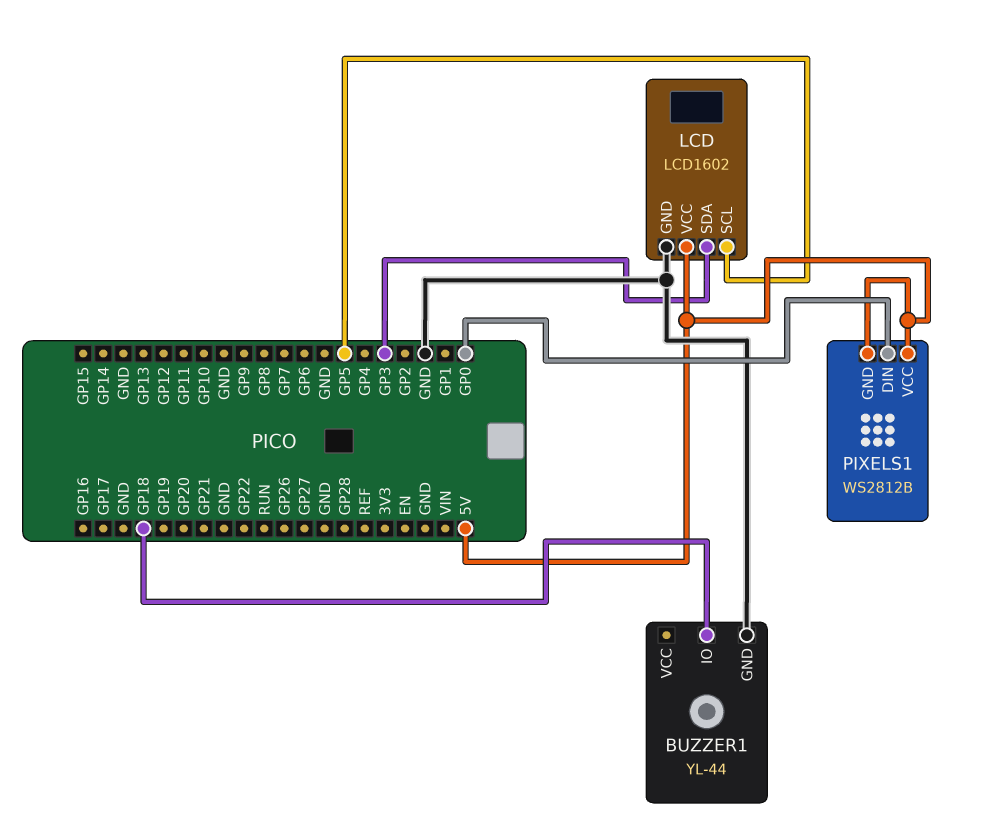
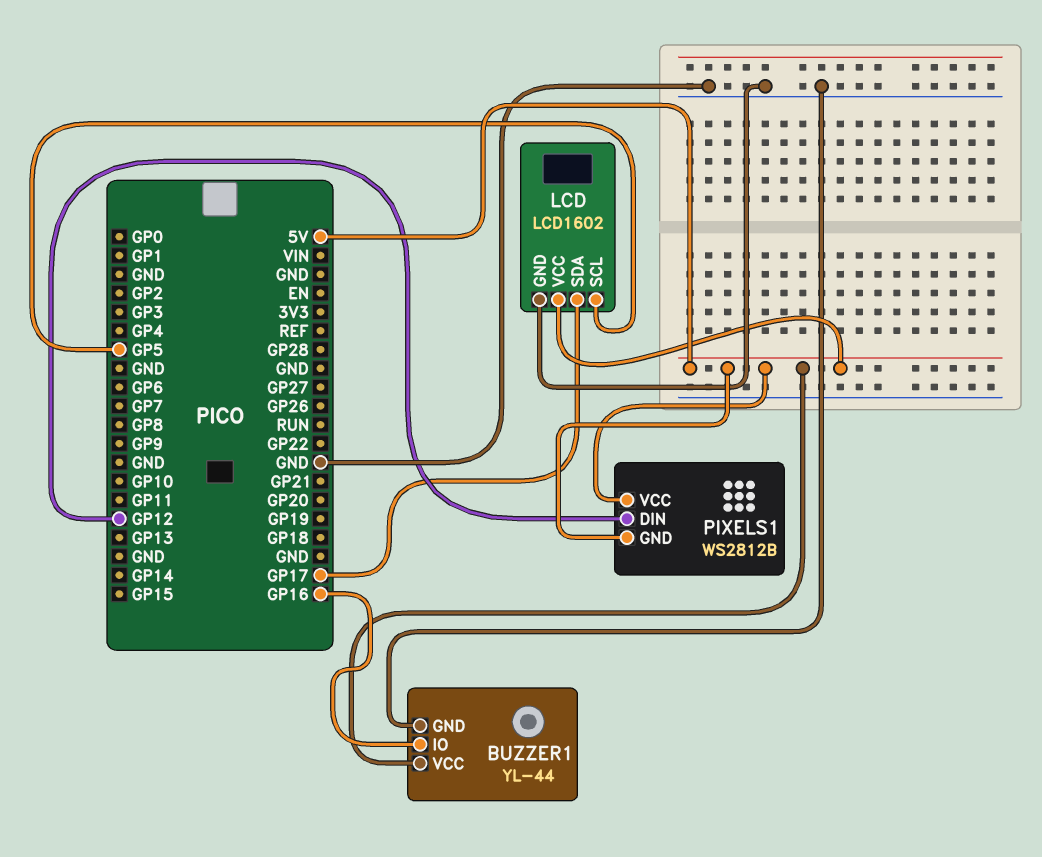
BUZZER1 pin IO: GP18 -> GP16
BUZZER1 pin VCC: none -> 5V
LCD pin SDA: GP3 -> GP17
PIXELS1 pin DIN: GP0 -> GP12

